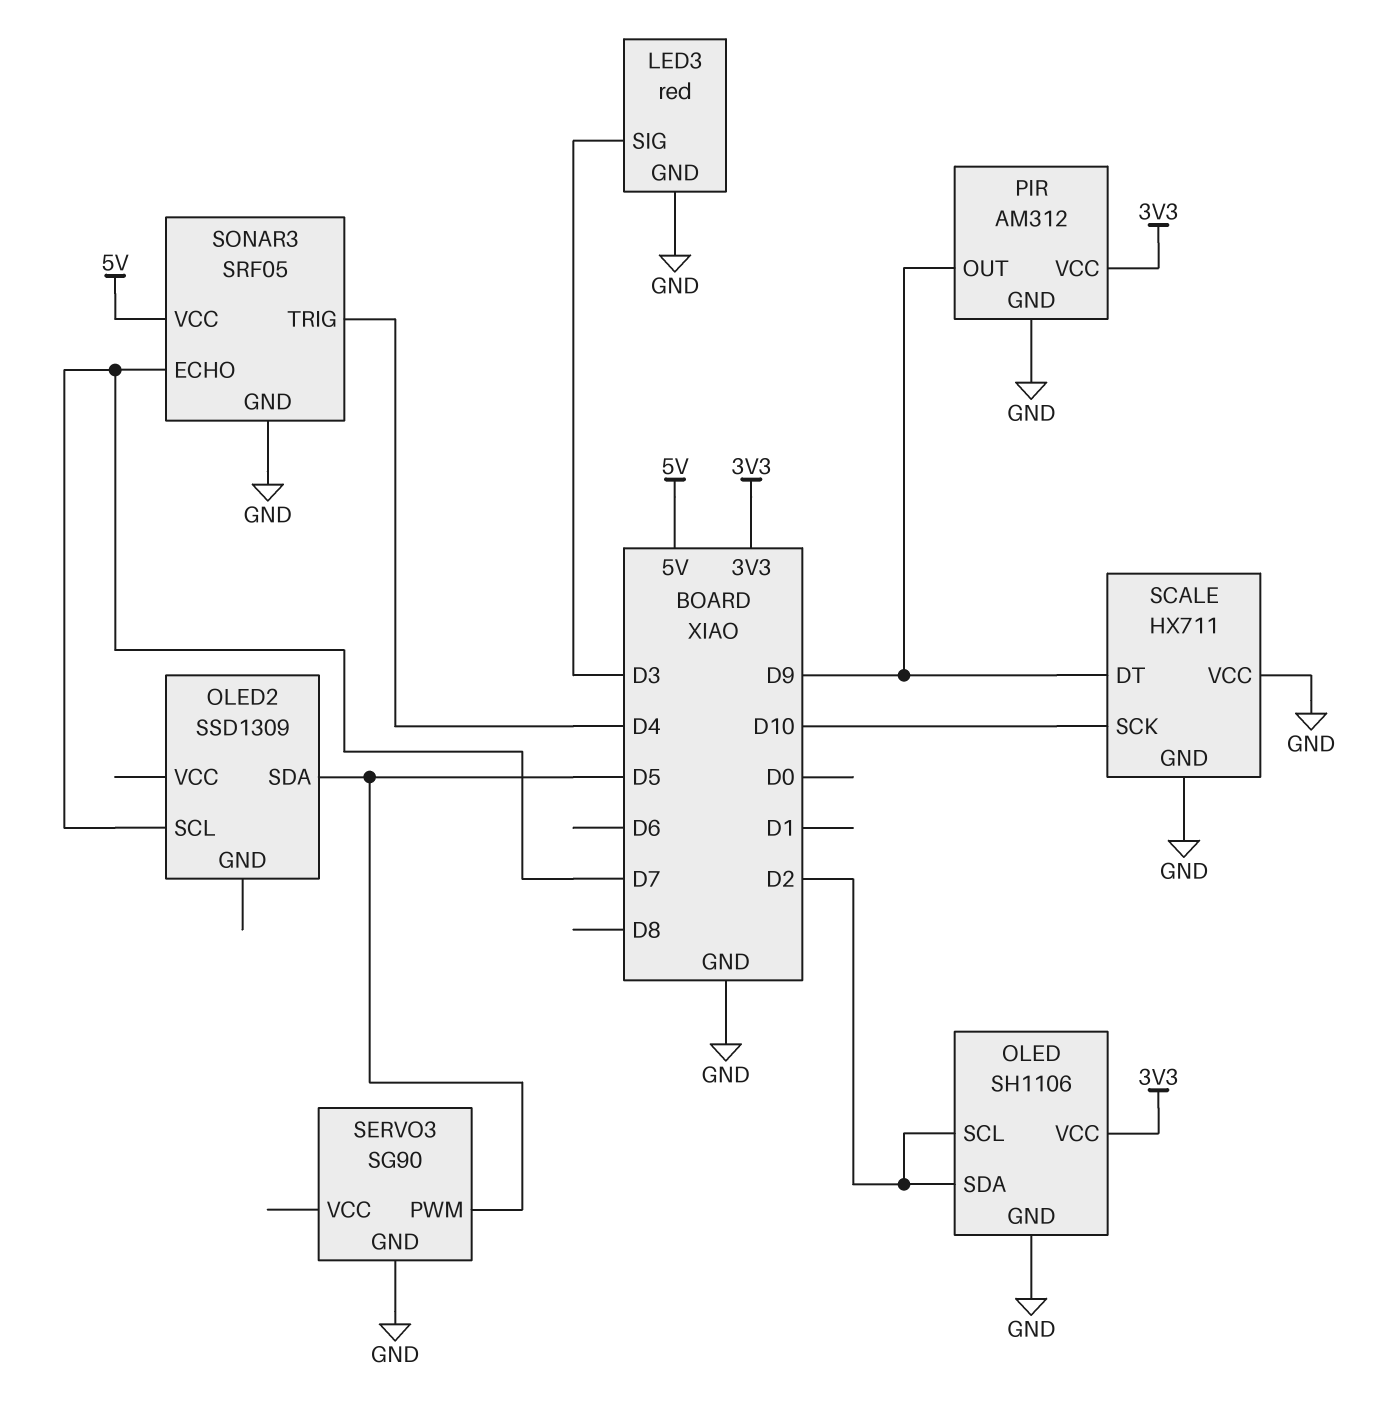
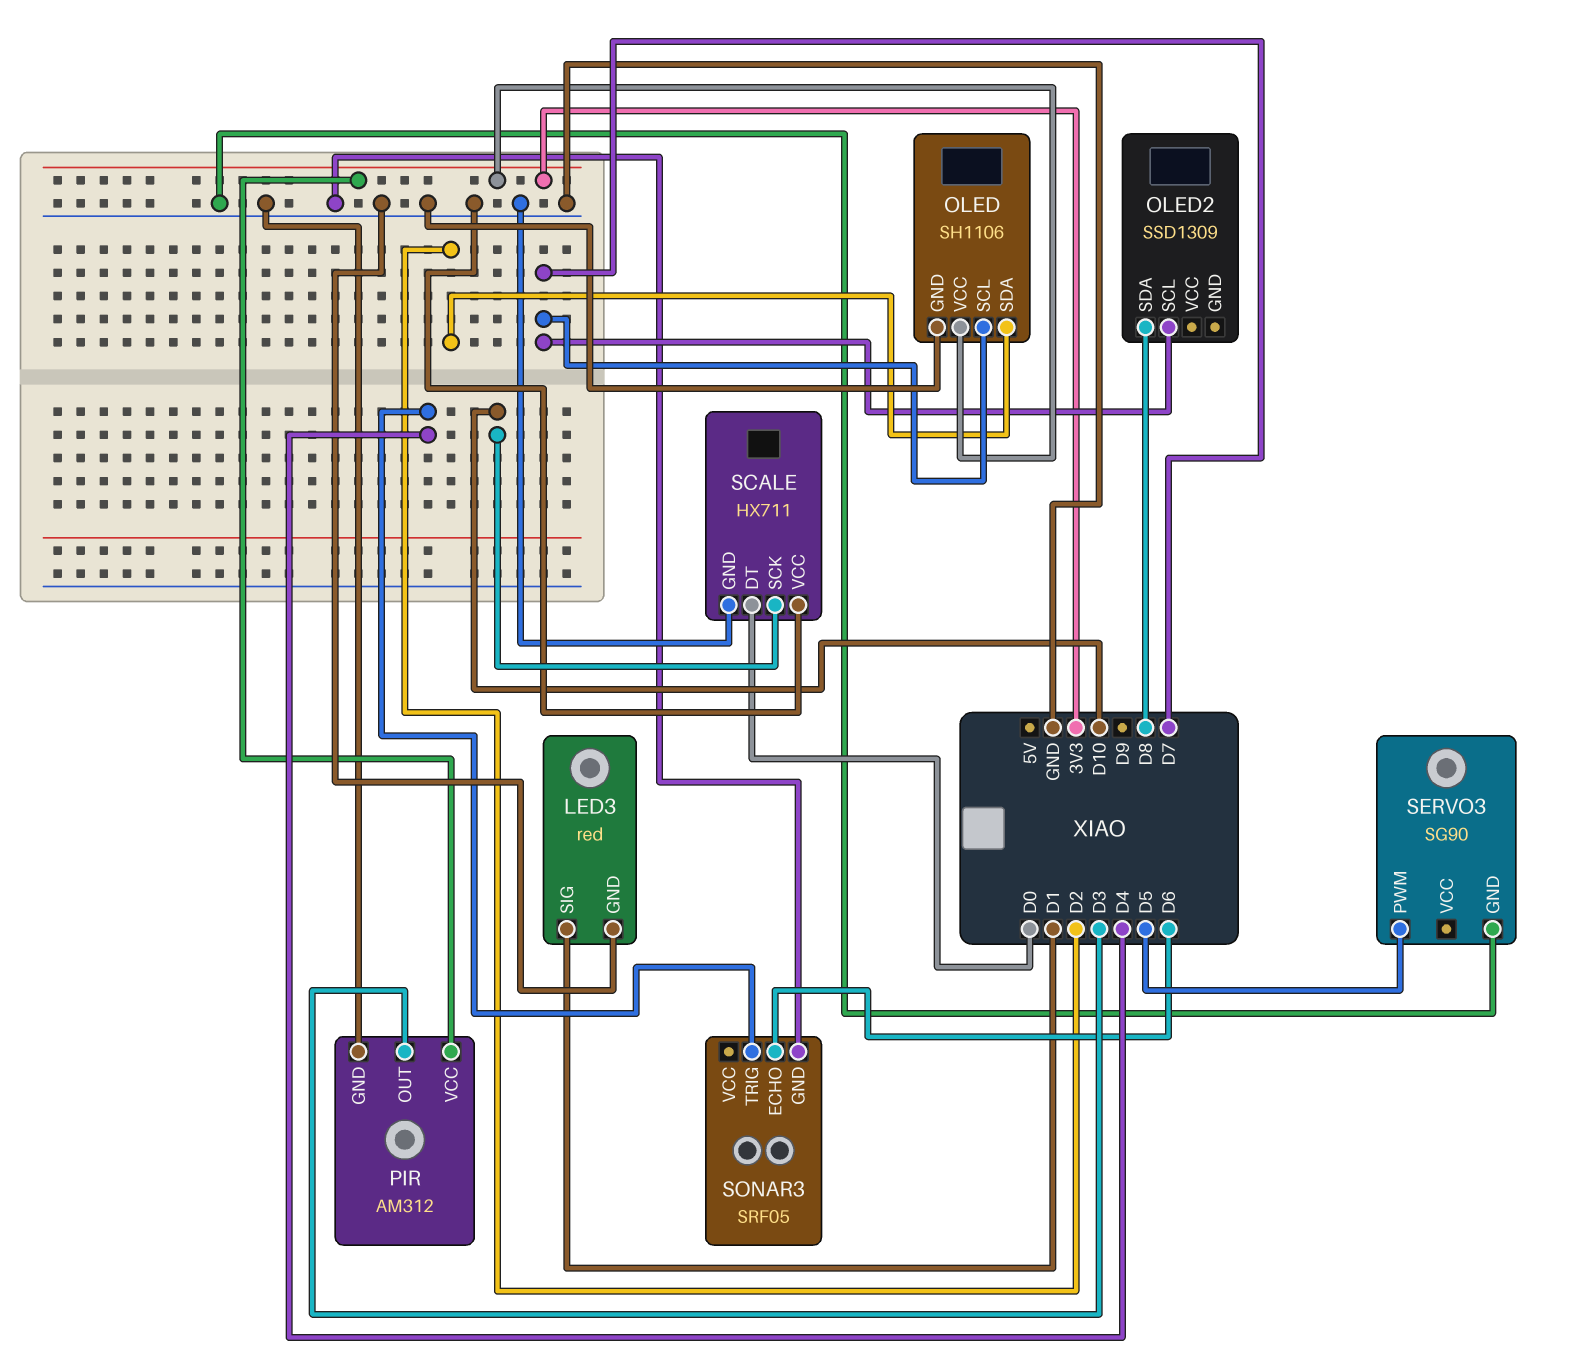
LED3 pin SIG: D3 -> D1
OLED pin SCL: D2 -> D7
OLED2 pin SDA: D5 -> D8
PIR pin OUT: D9 -> D3
SCALE pin DT: D9 -> D0
SONAR3 pin ECHO: D7 -> D6
SONAR3 pin VCC: 5V -> none

